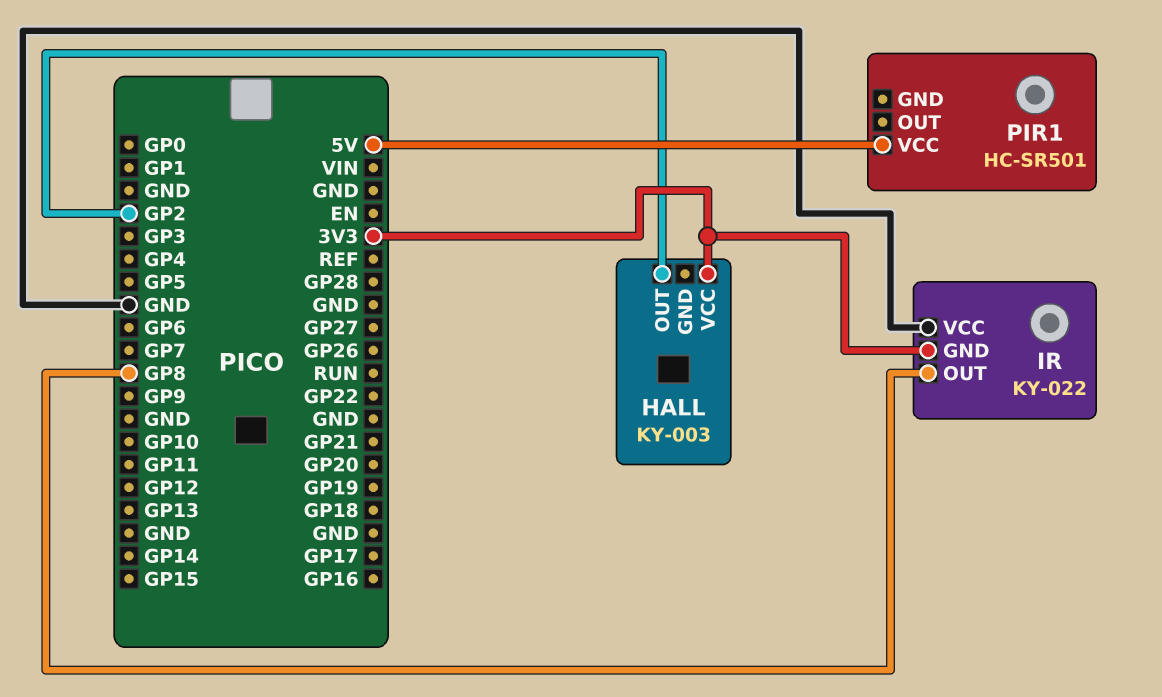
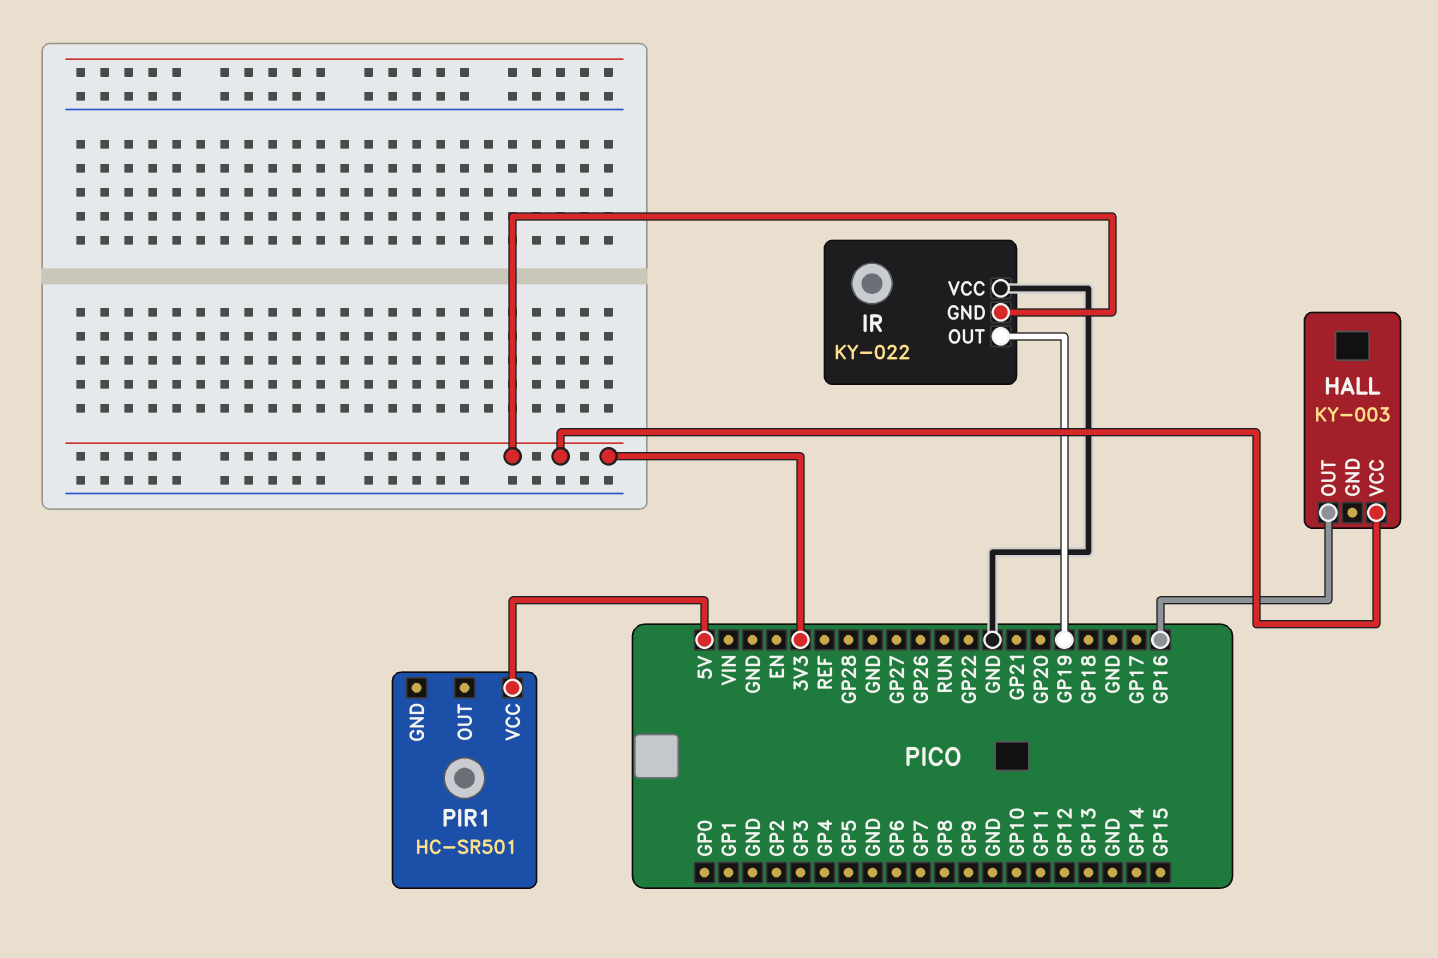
HALL pin OUT: GP2 -> GP16
IR pin OUT: GP8 -> GP19

